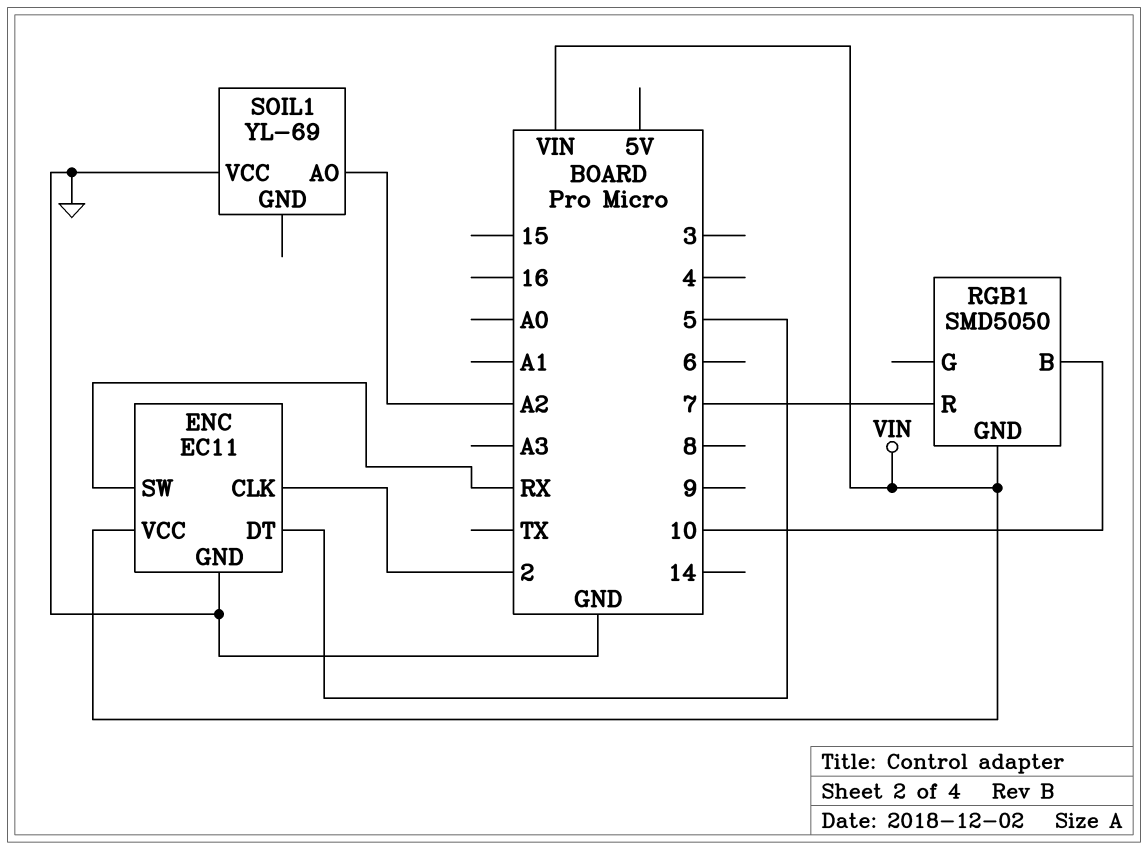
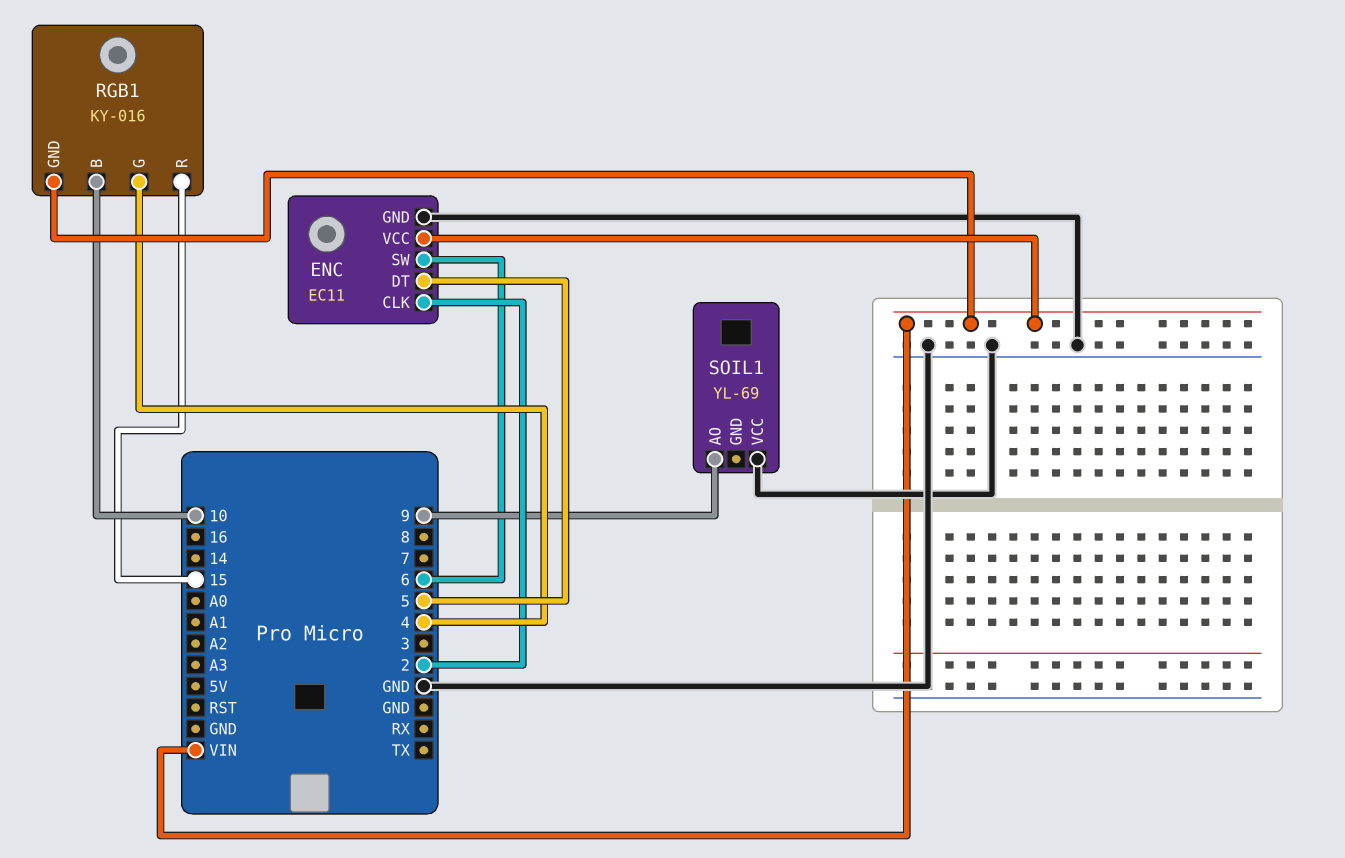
ENC pin SW: RX -> 6
RGB1: SMD5050 -> KY-016
RGB1 pin G: none -> 4
RGB1 pin R: 7 -> 15
SOIL1 pin AO: A2 -> 9

